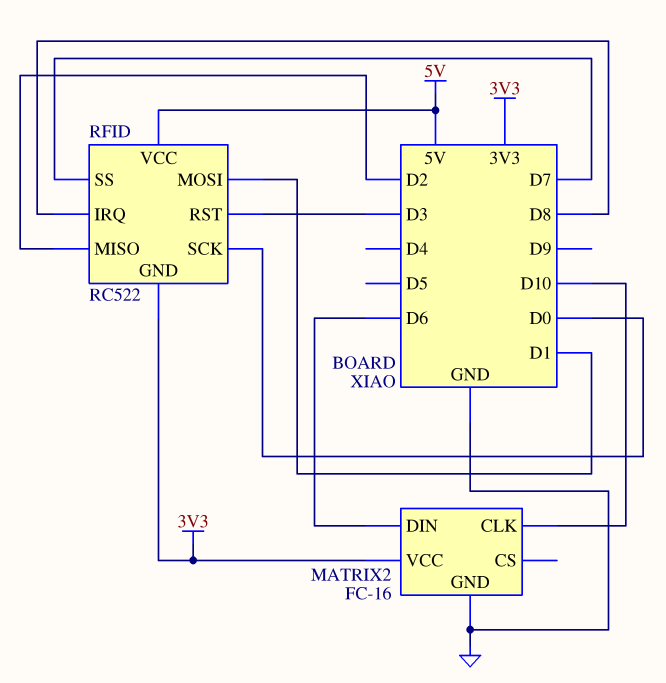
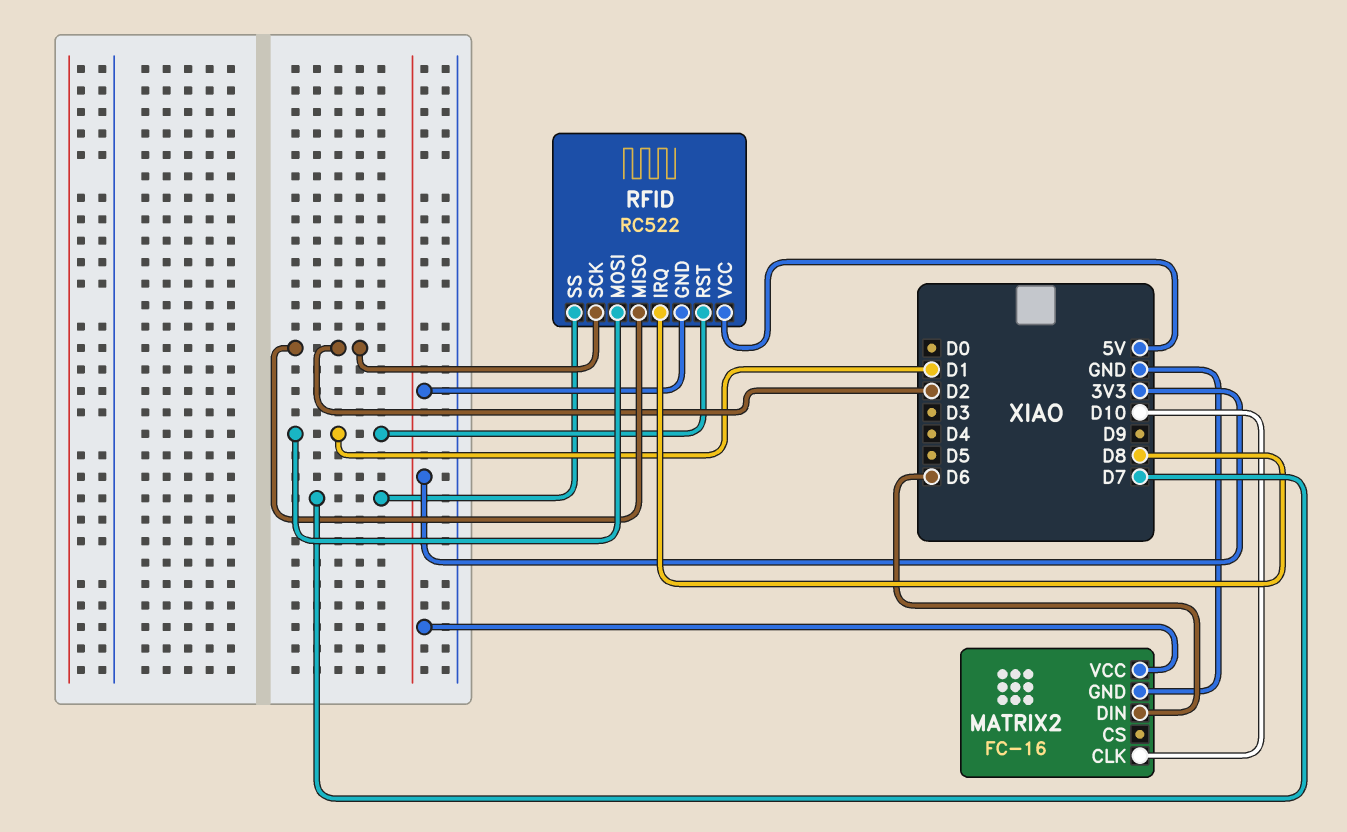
RFID pin RST: D3 -> D1
RFID pin SCK: D0 -> D2

